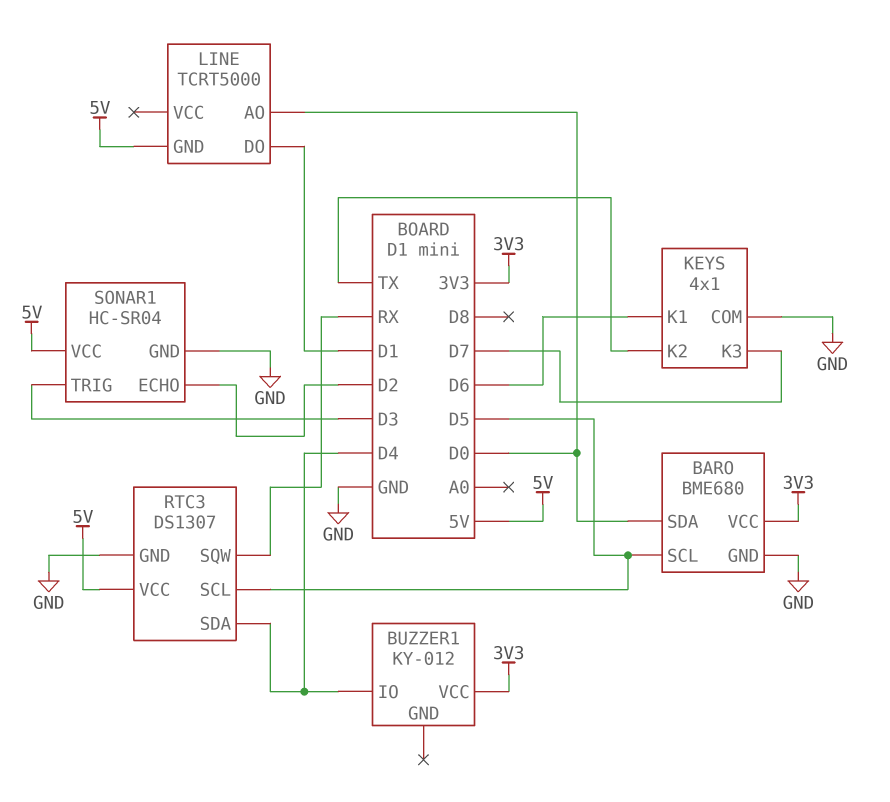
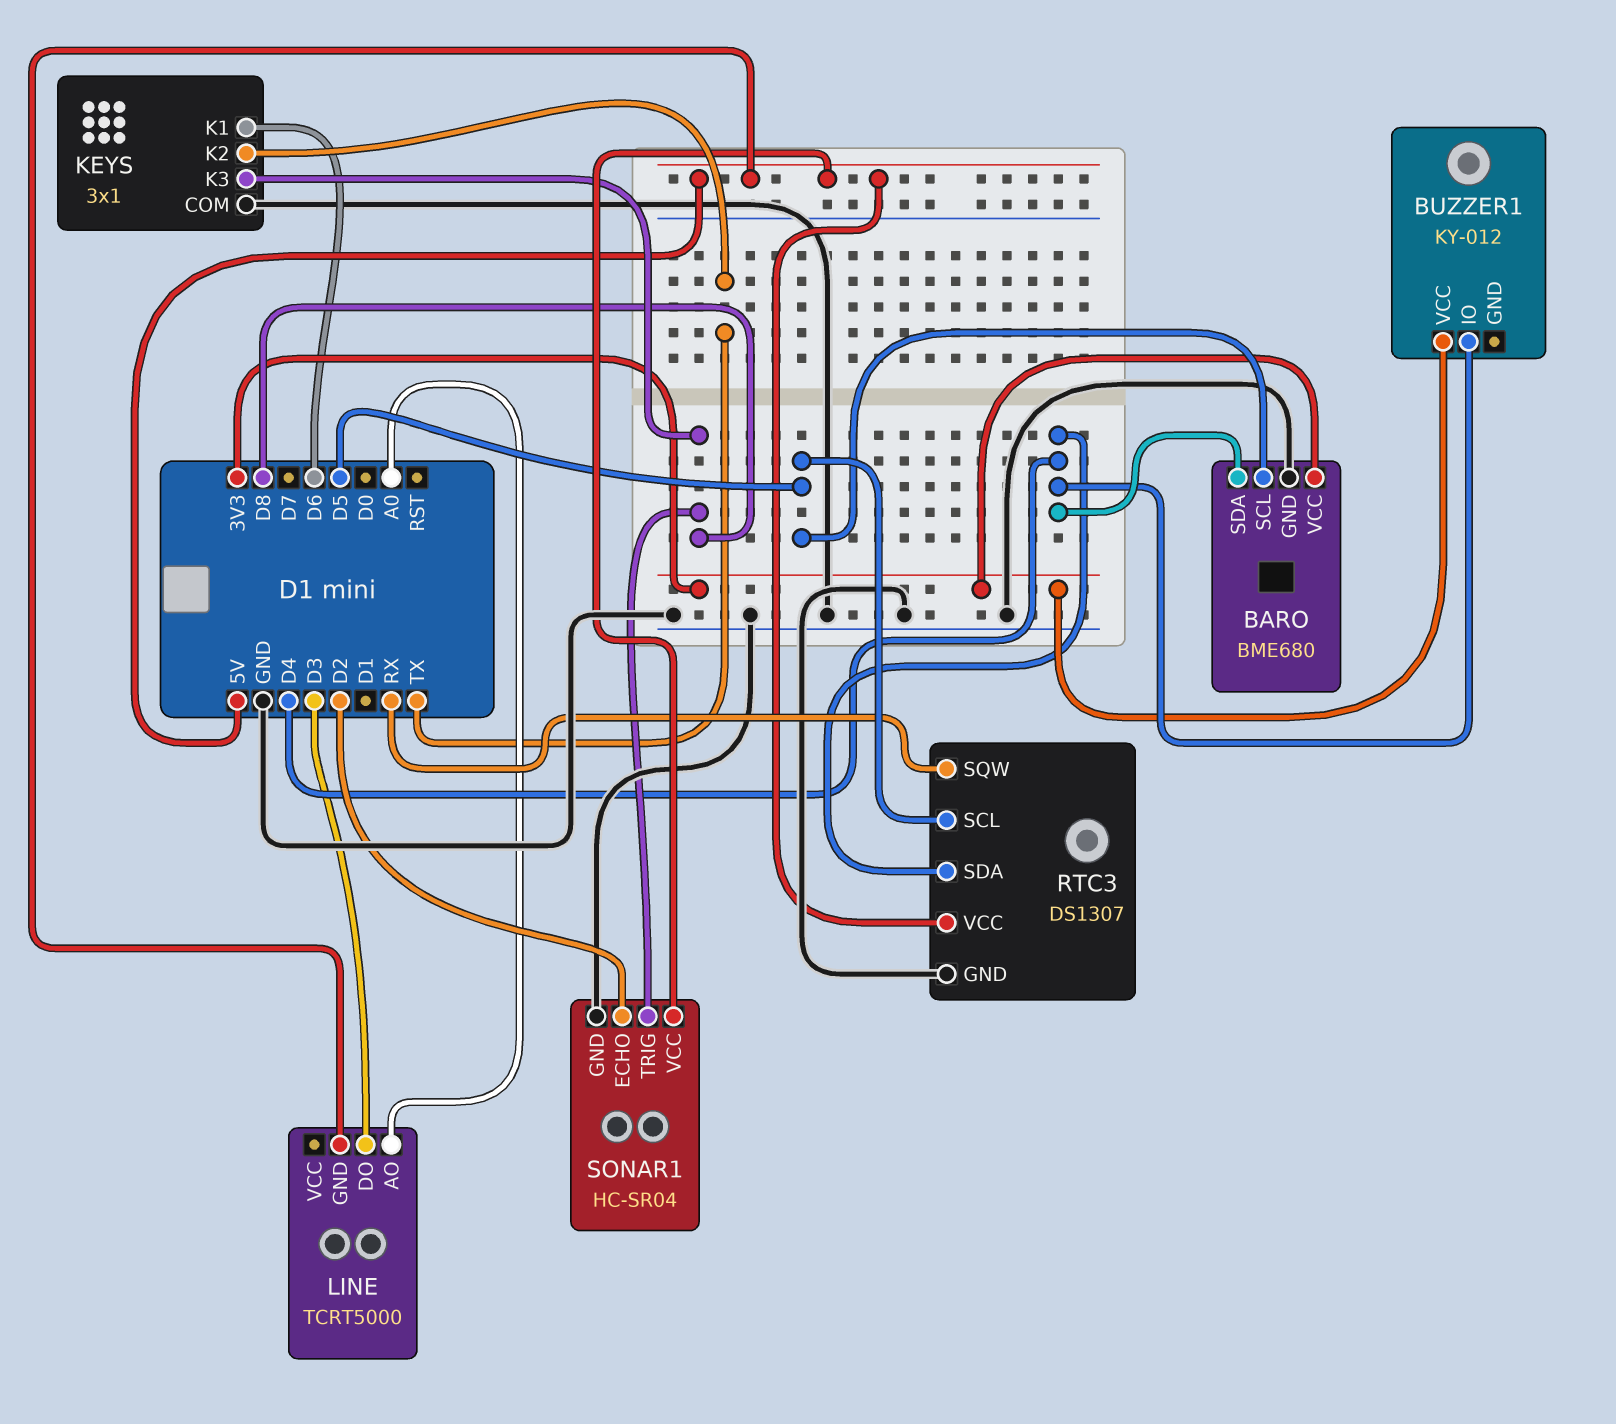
BARO pin SDA: D0 -> D4
KEYS: 4x1 -> 3x1
KEYS pin K3: D7 -> D8
LINE pin AO: D0 -> A0
LINE pin DO: D1 -> D3
SONAR1 pin TRIG: D3 -> D8

